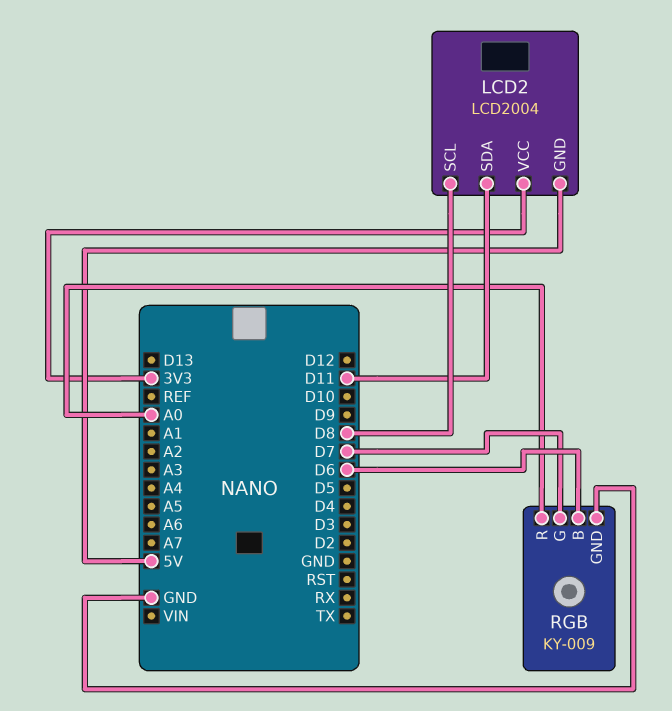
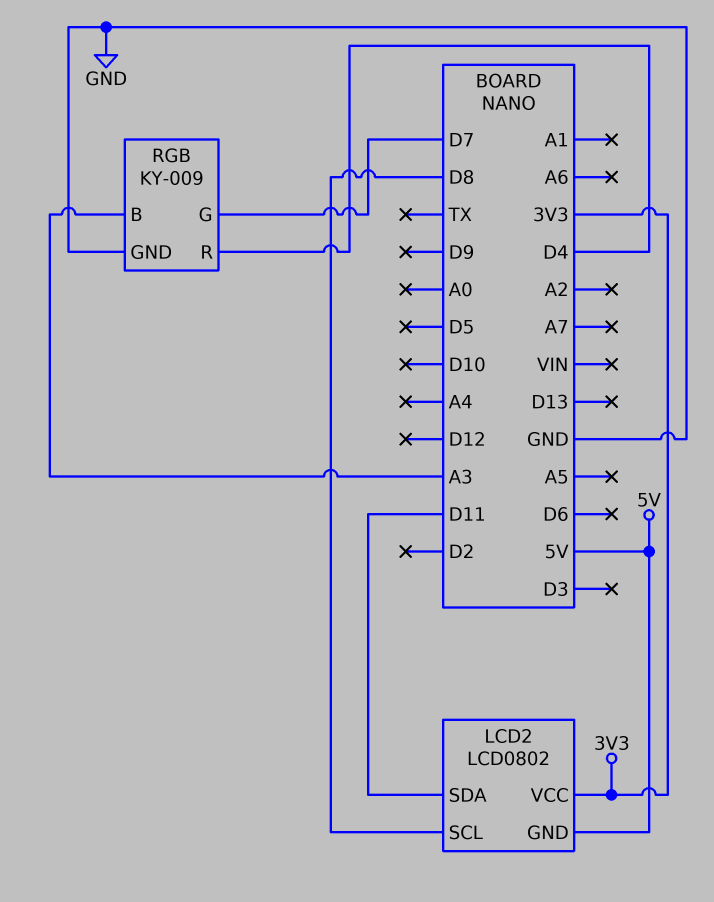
LCD2: LCD2004 -> LCD0802
RGB pin B: D6 -> A3
RGB pin R: A0 -> D4

